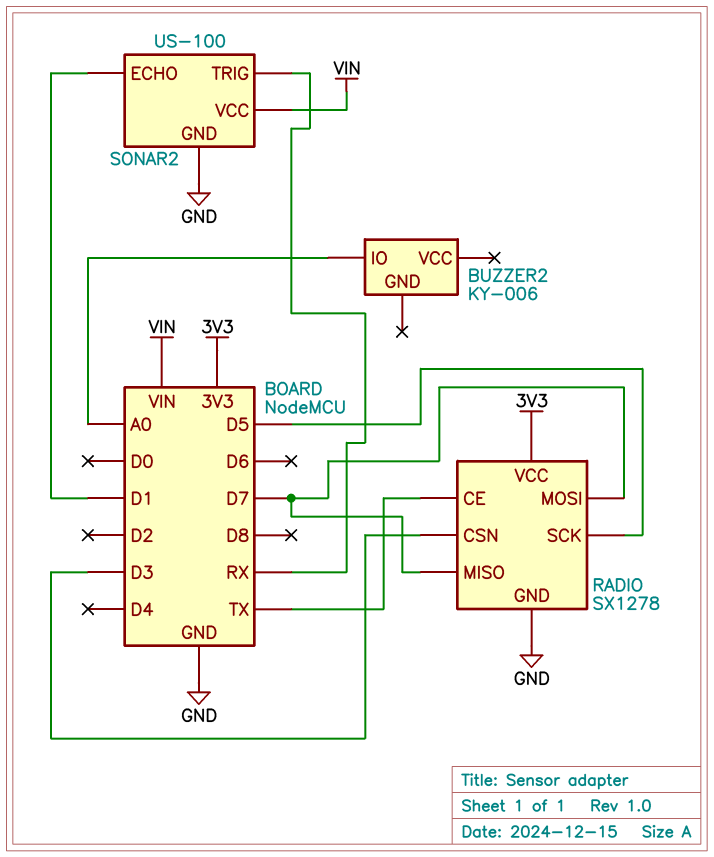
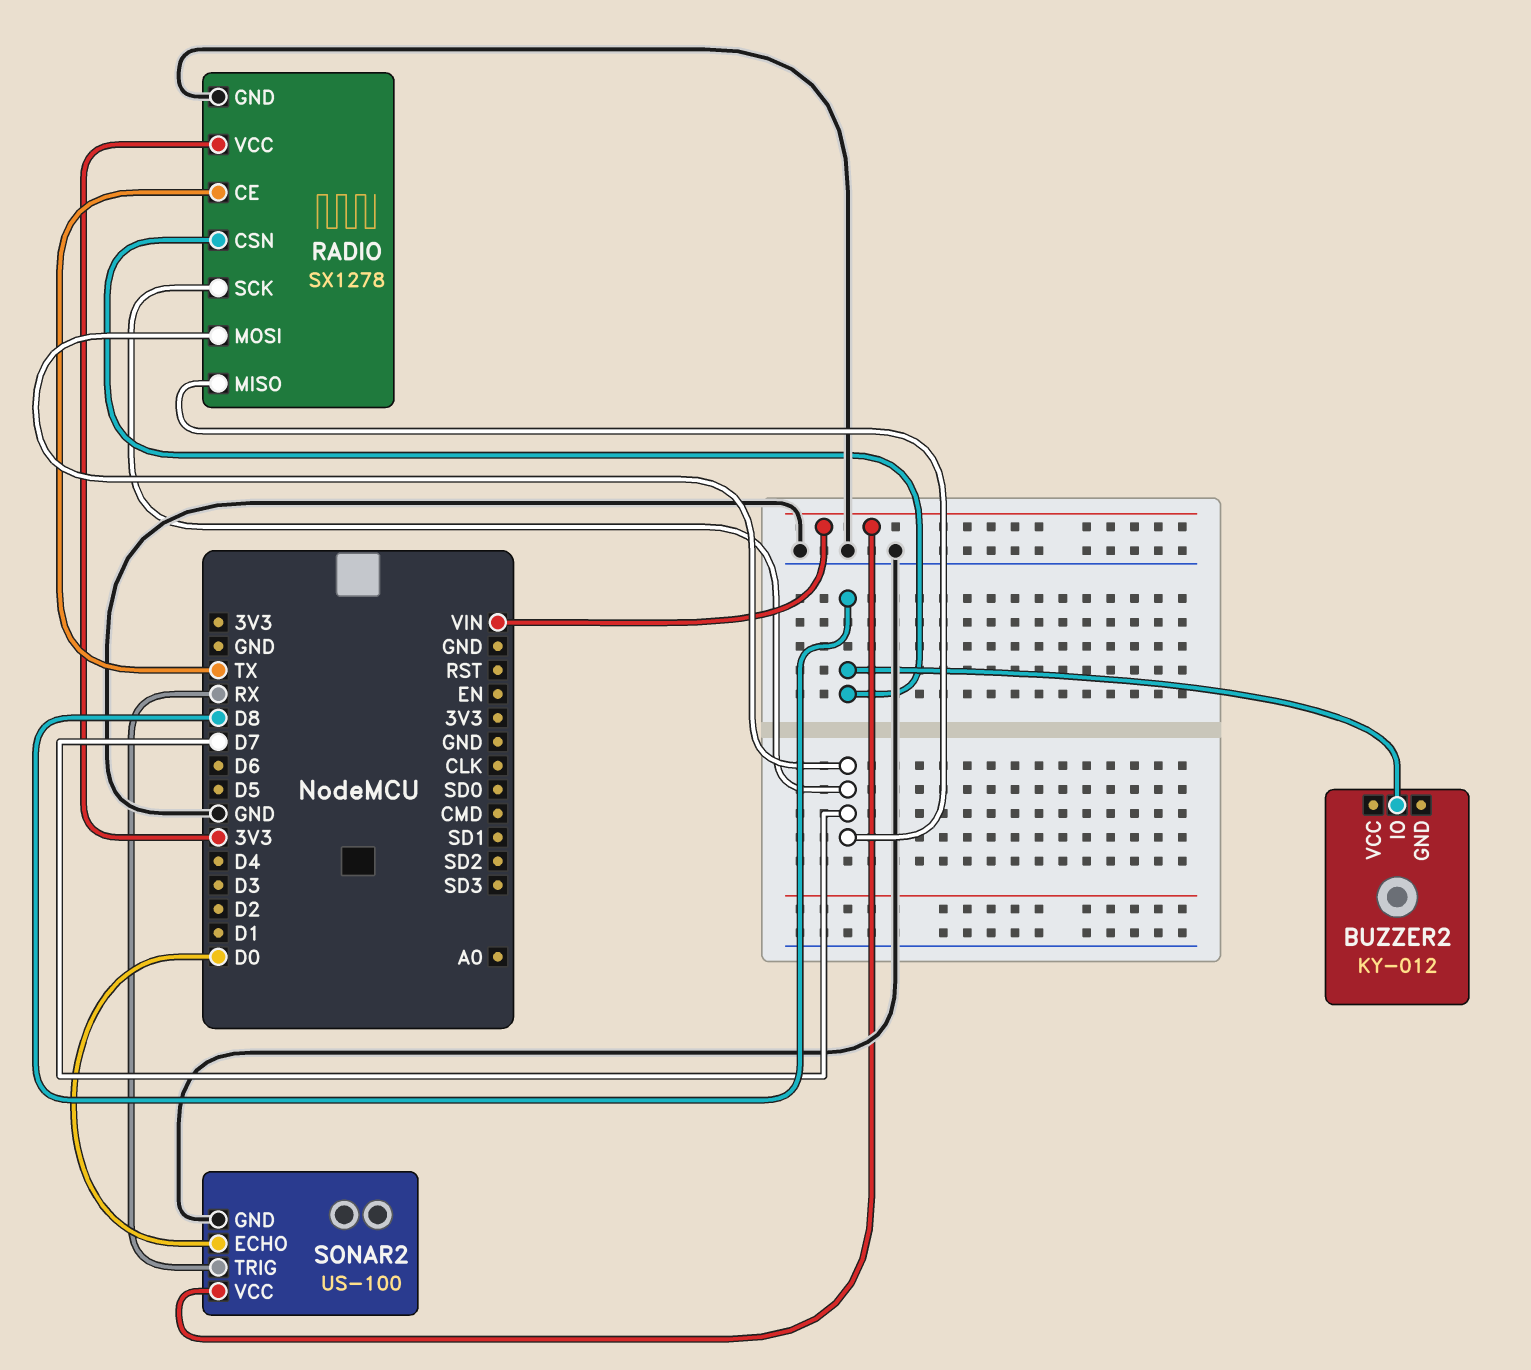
BUZZER2: KY-006 -> KY-012
BUZZER2 pin IO: A0 -> D8
RADIO pin CSN: D3 -> D8
RADIO pin SCK: D5 -> D7
SONAR2 pin ECHO: D1 -> D0

